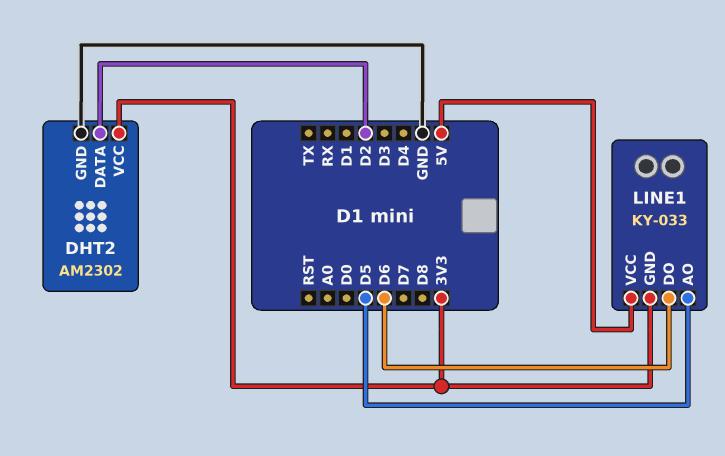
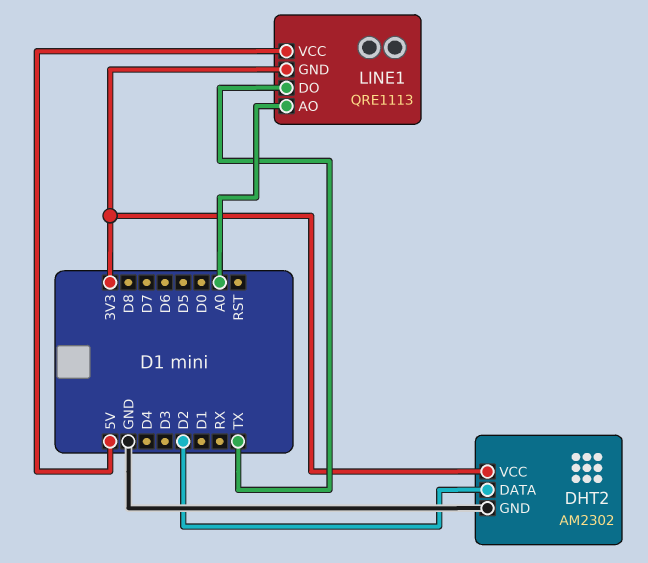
LINE1: KY-033 -> QRE1113
LINE1 pin AO: D5 -> A0
LINE1 pin DO: D6 -> TX

